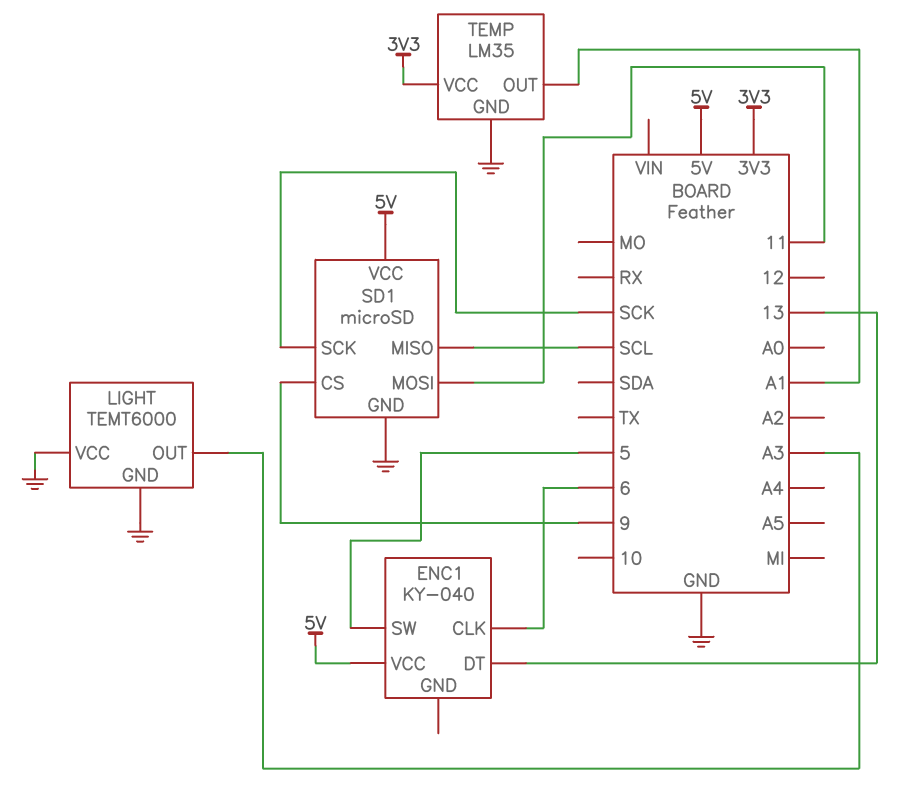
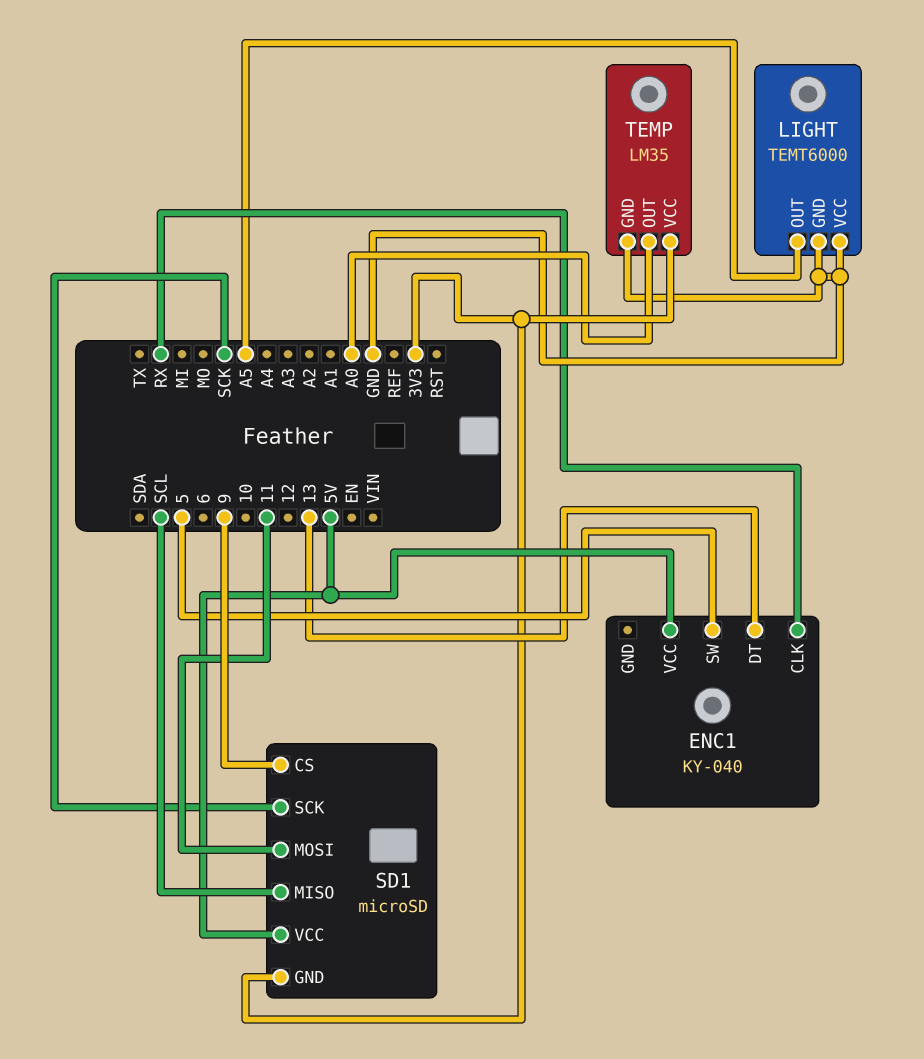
ENC1 pin CLK: 6 -> RX
LIGHT pin OUT: A3 -> A5
SD1 pin GND: GND -> 3V3
TEMP pin OUT: A1 -> A0

